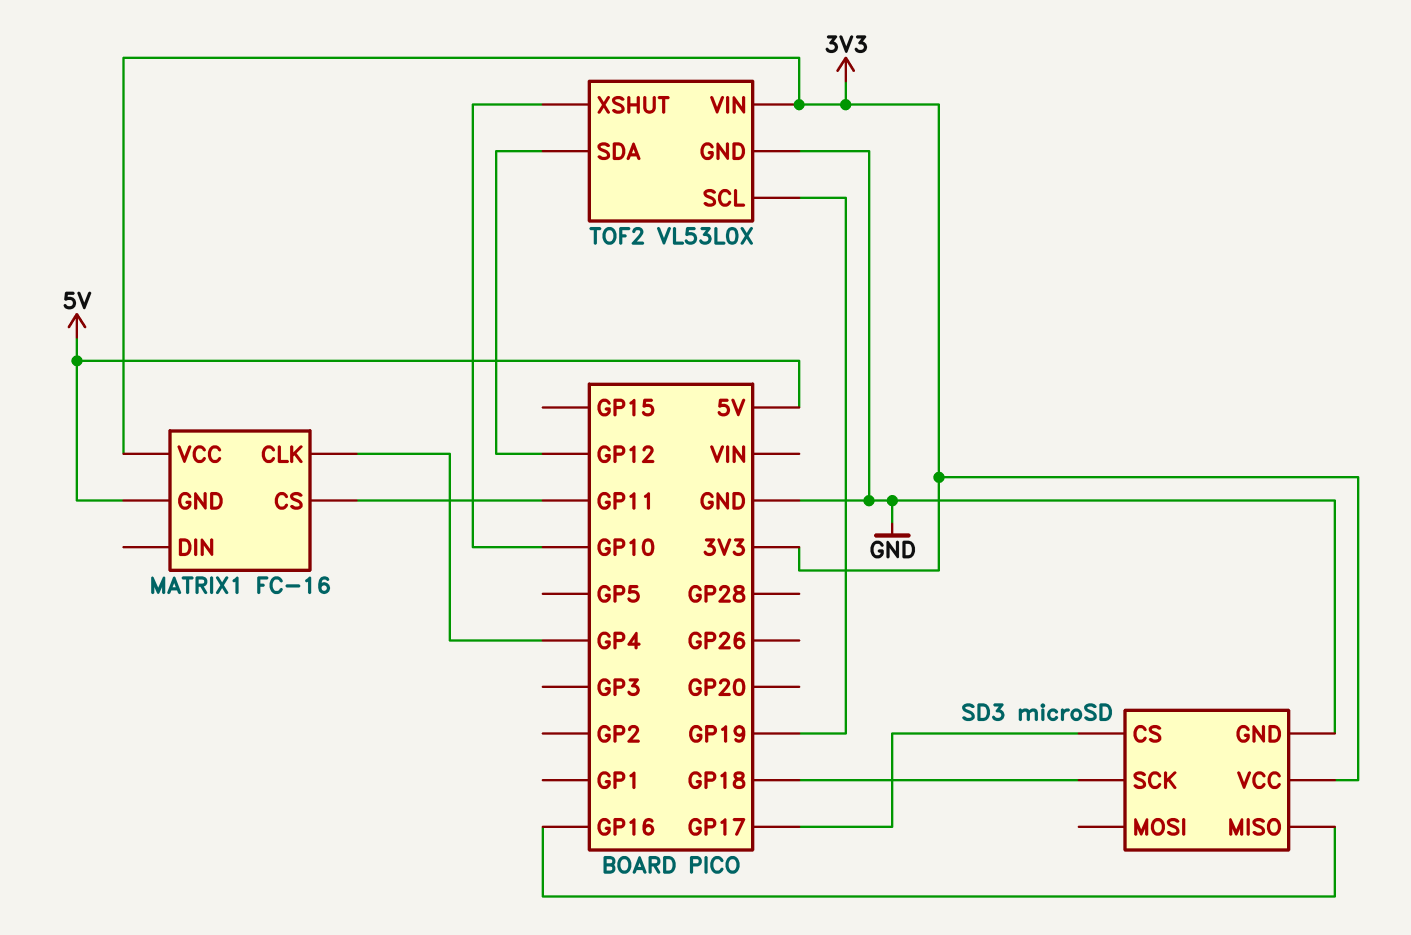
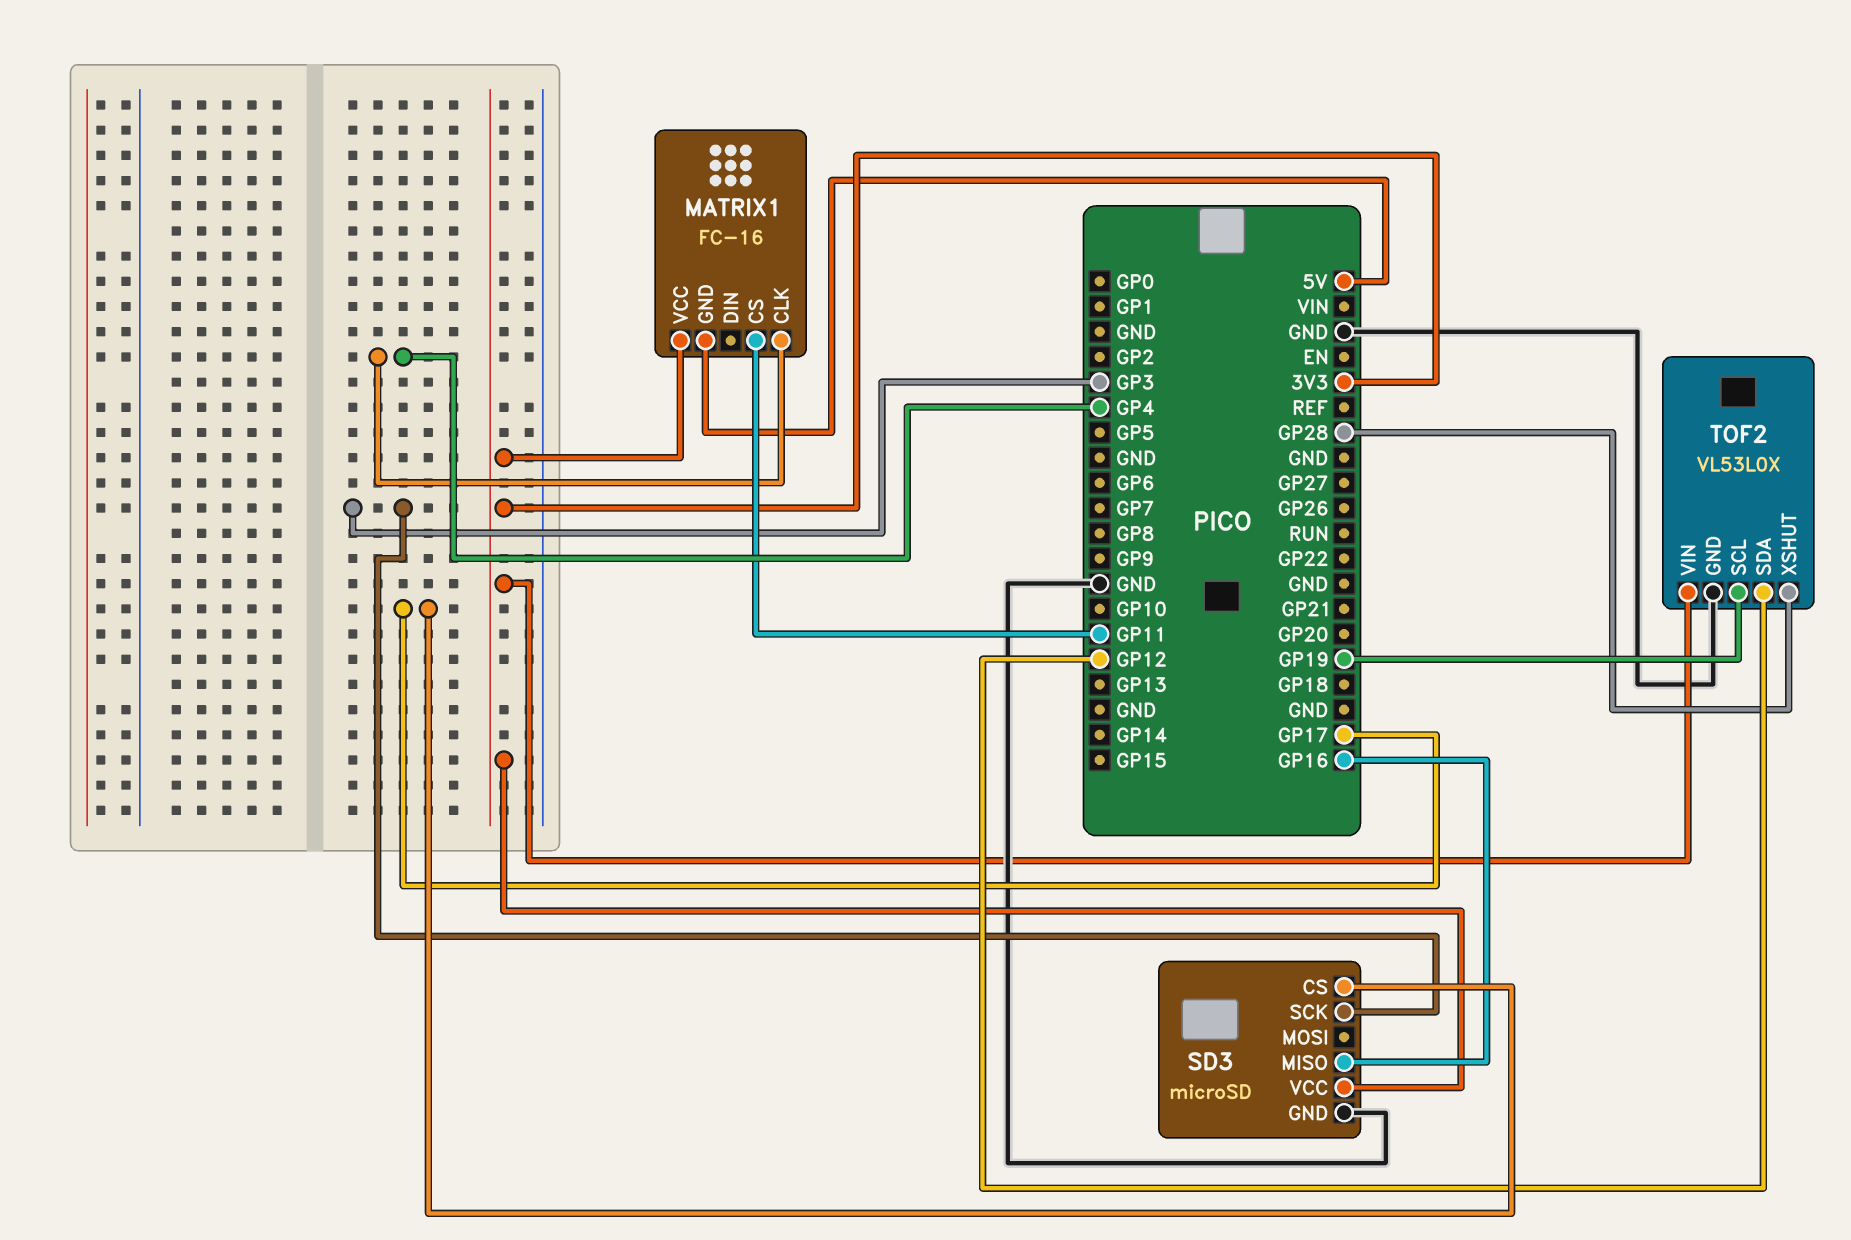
SD3 pin SCK: GP18 -> GP3
TOF2 pin XSHUT: GP10 -> GP28

